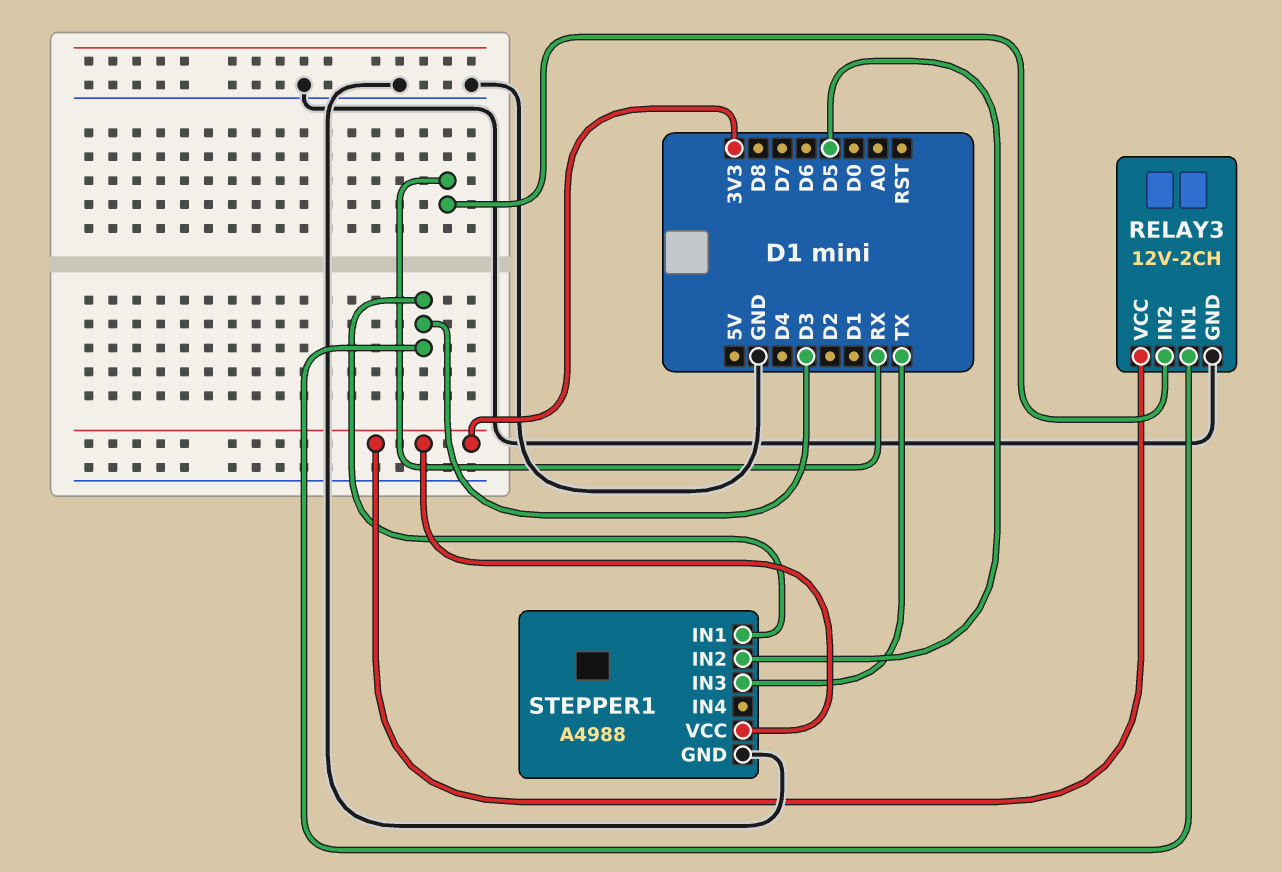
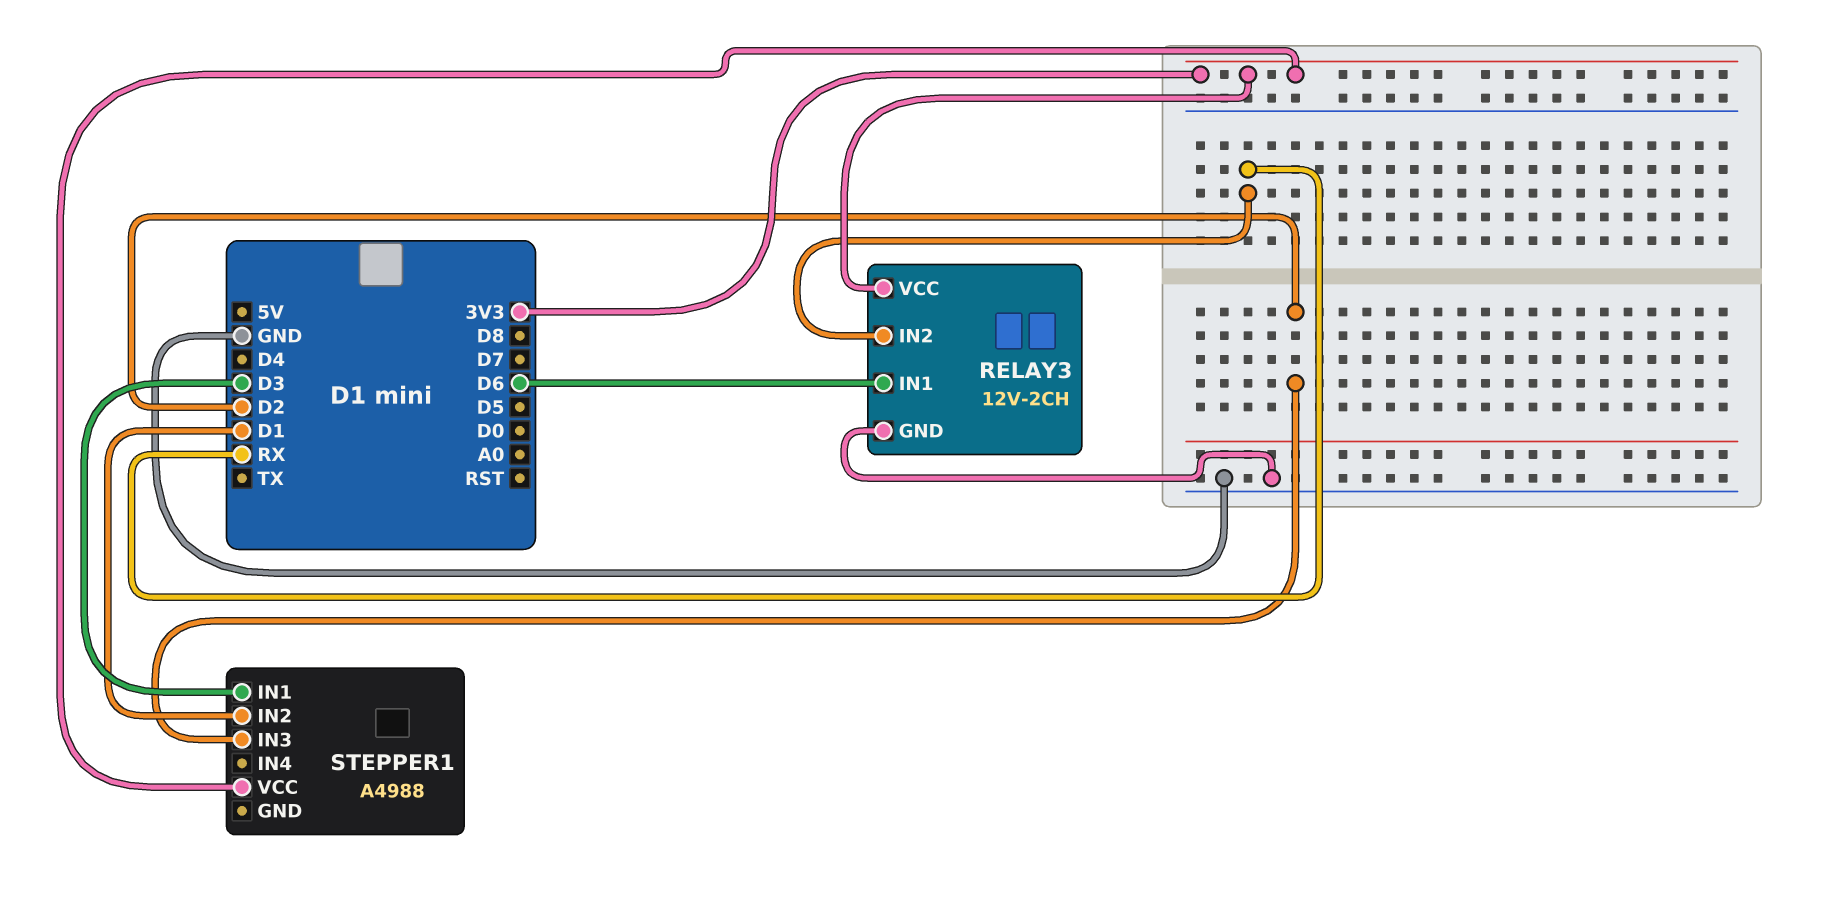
RELAY3 pin IN1: D3 -> D6
STEPPER1 pin GND: GND -> none
STEPPER1 pin IN2: D5 -> D1
STEPPER1 pin IN3: TX -> D2

